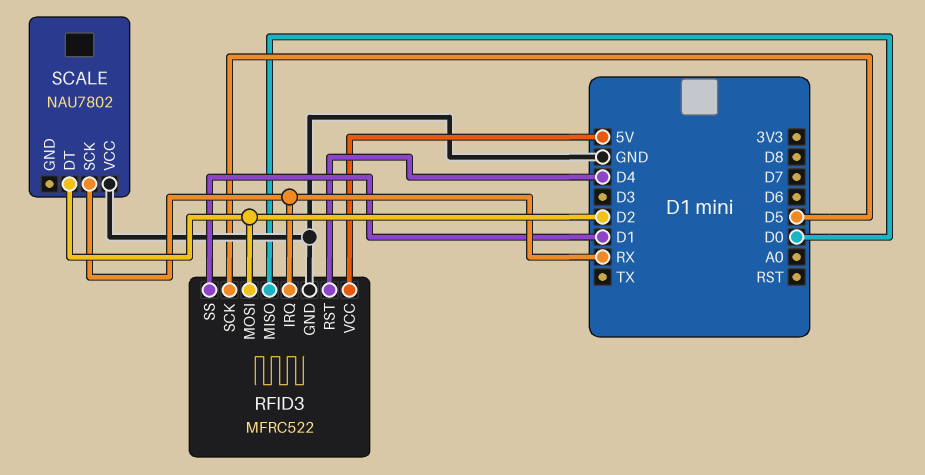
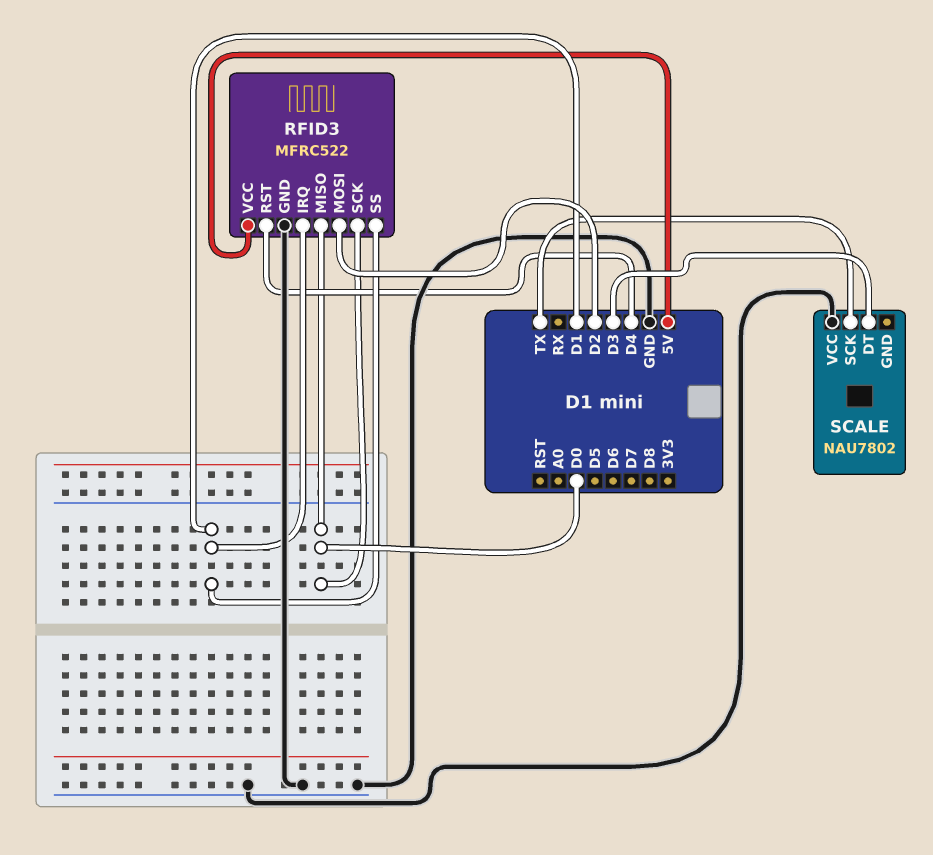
RFID3 pin IRQ: RX -> D1
RFID3 pin SCK: D5 -> D0
SCALE pin DT: D2 -> D3
SCALE pin SCK: RX -> TX

